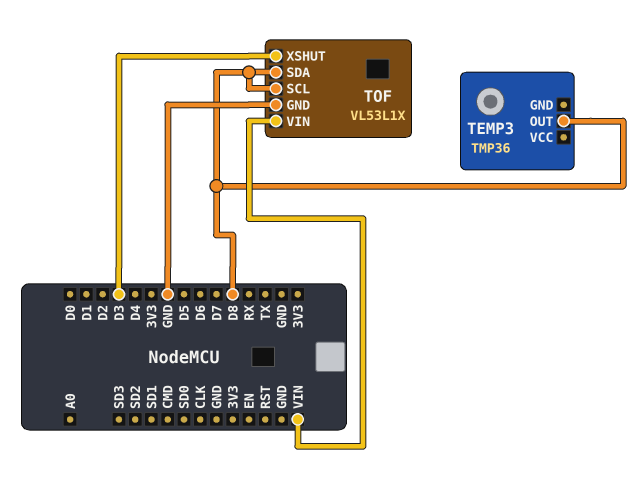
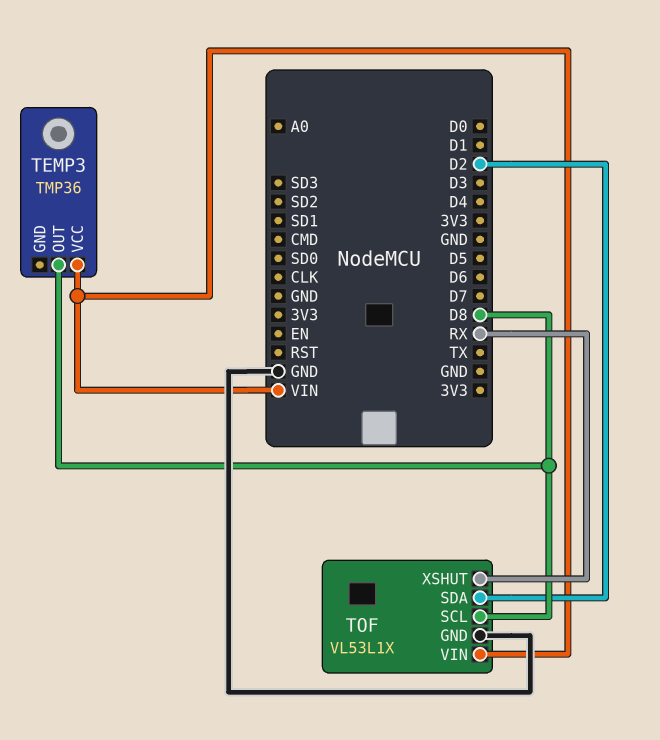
TEMP3 pin VCC: none -> VIN
TOF pin SDA: D8 -> D2
TOF pin XSHUT: D3 -> RX

